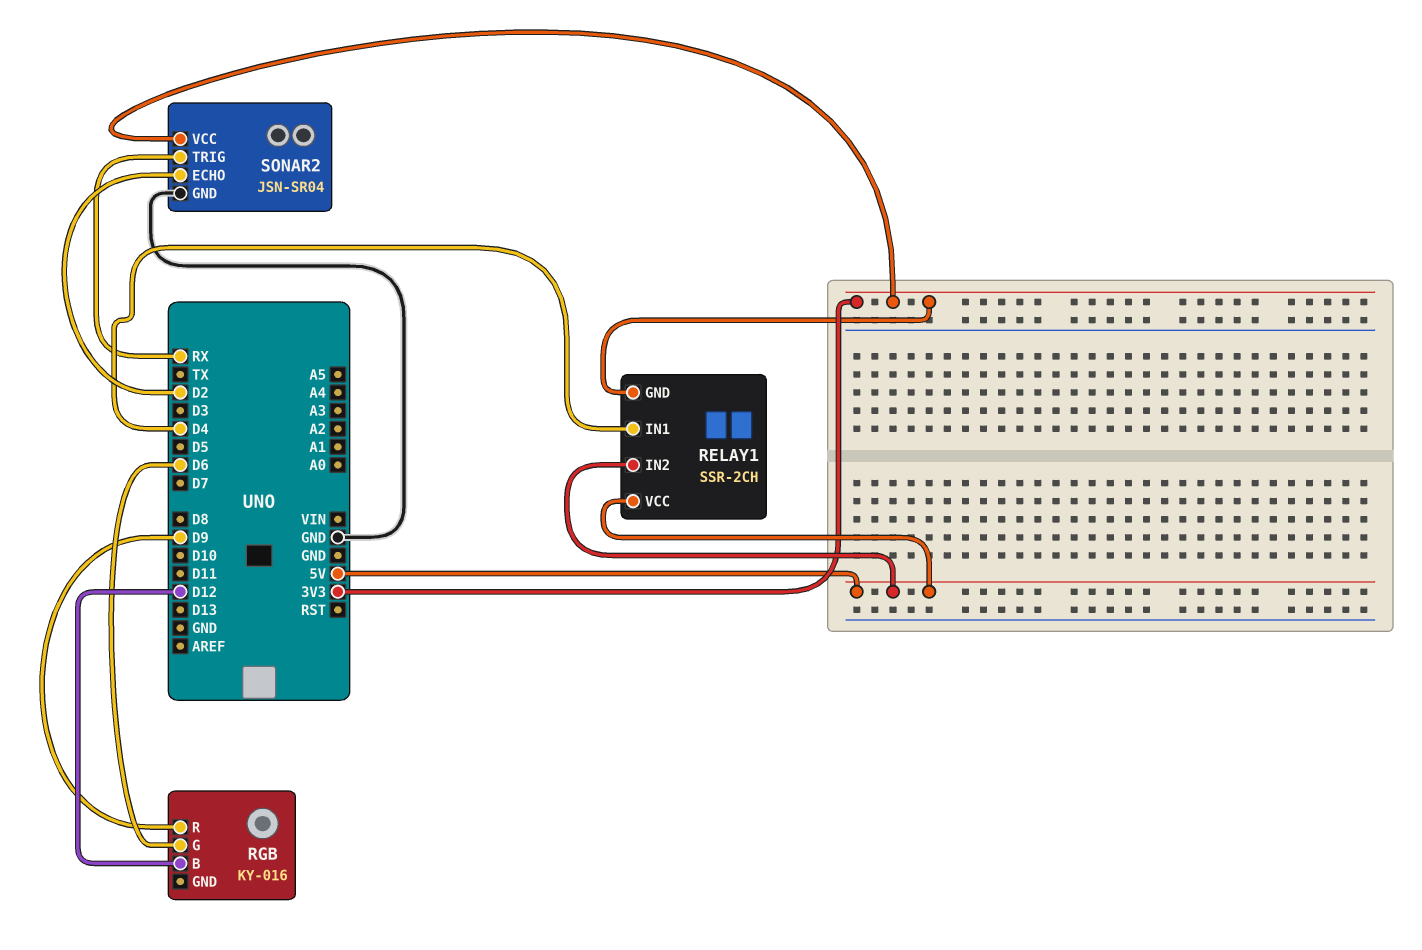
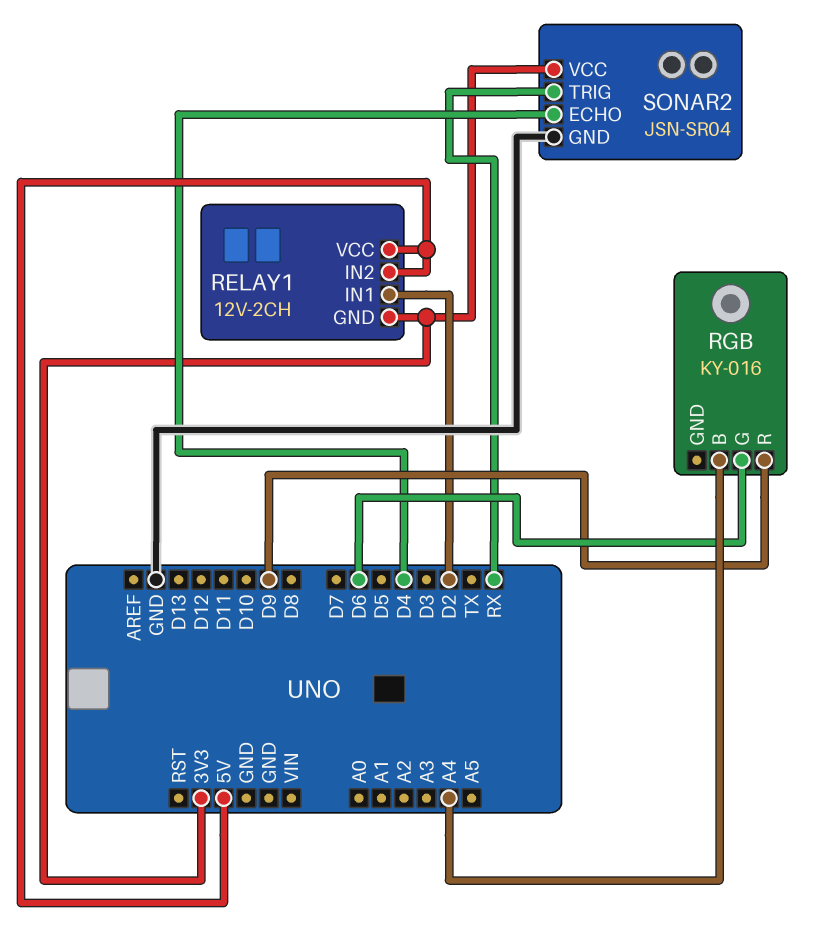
RELAY1: SSR-2CH -> 12V-2CH
RELAY1 pin IN1: D4 -> D2
RGB pin B: D12 -> A4
SONAR2 pin ECHO: D2 -> D4

